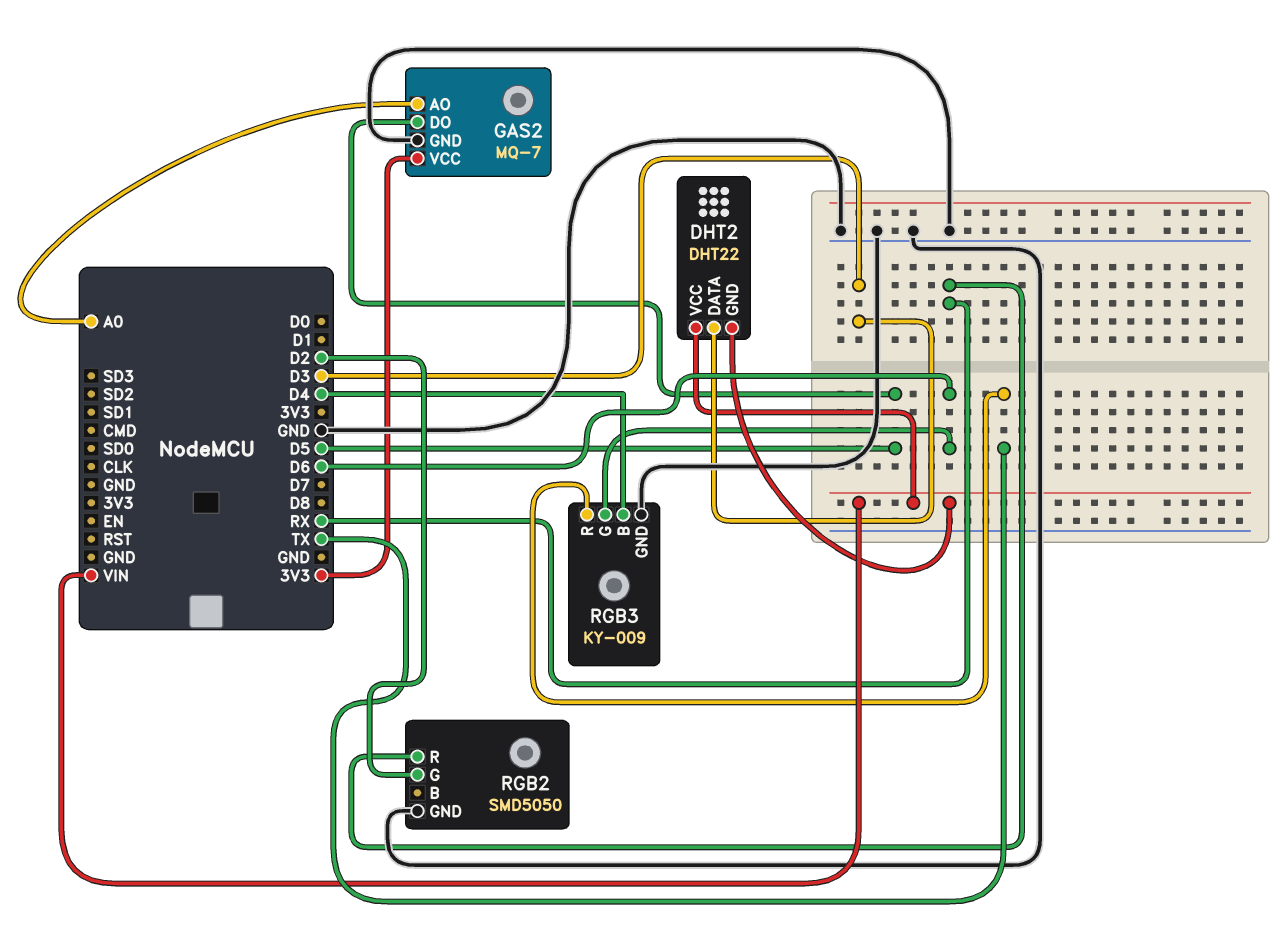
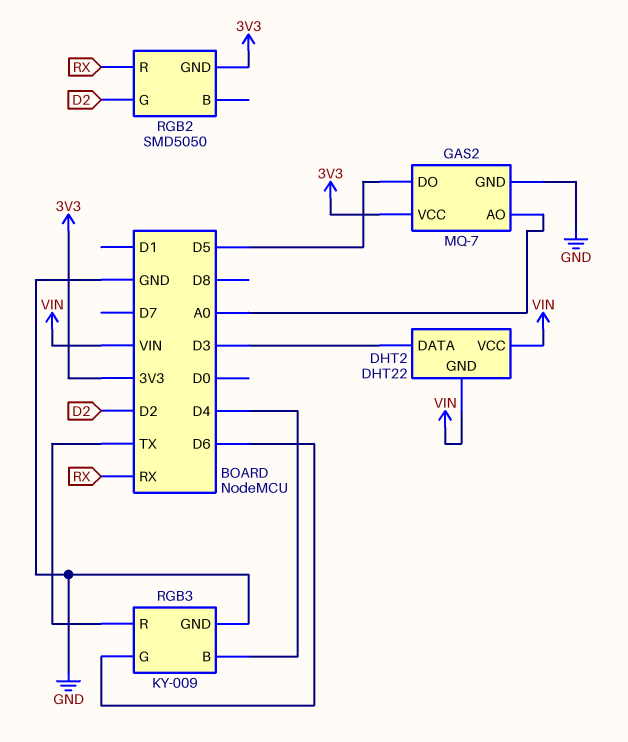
RGB2 pin GND: GND -> 3V3

